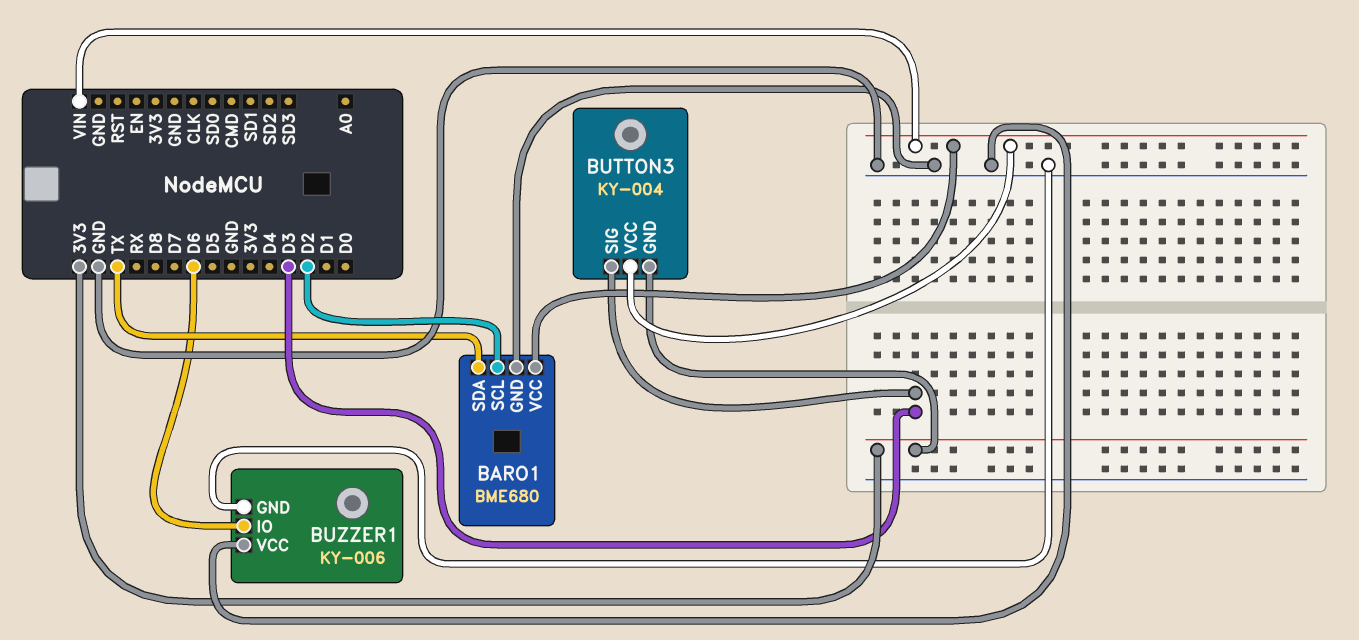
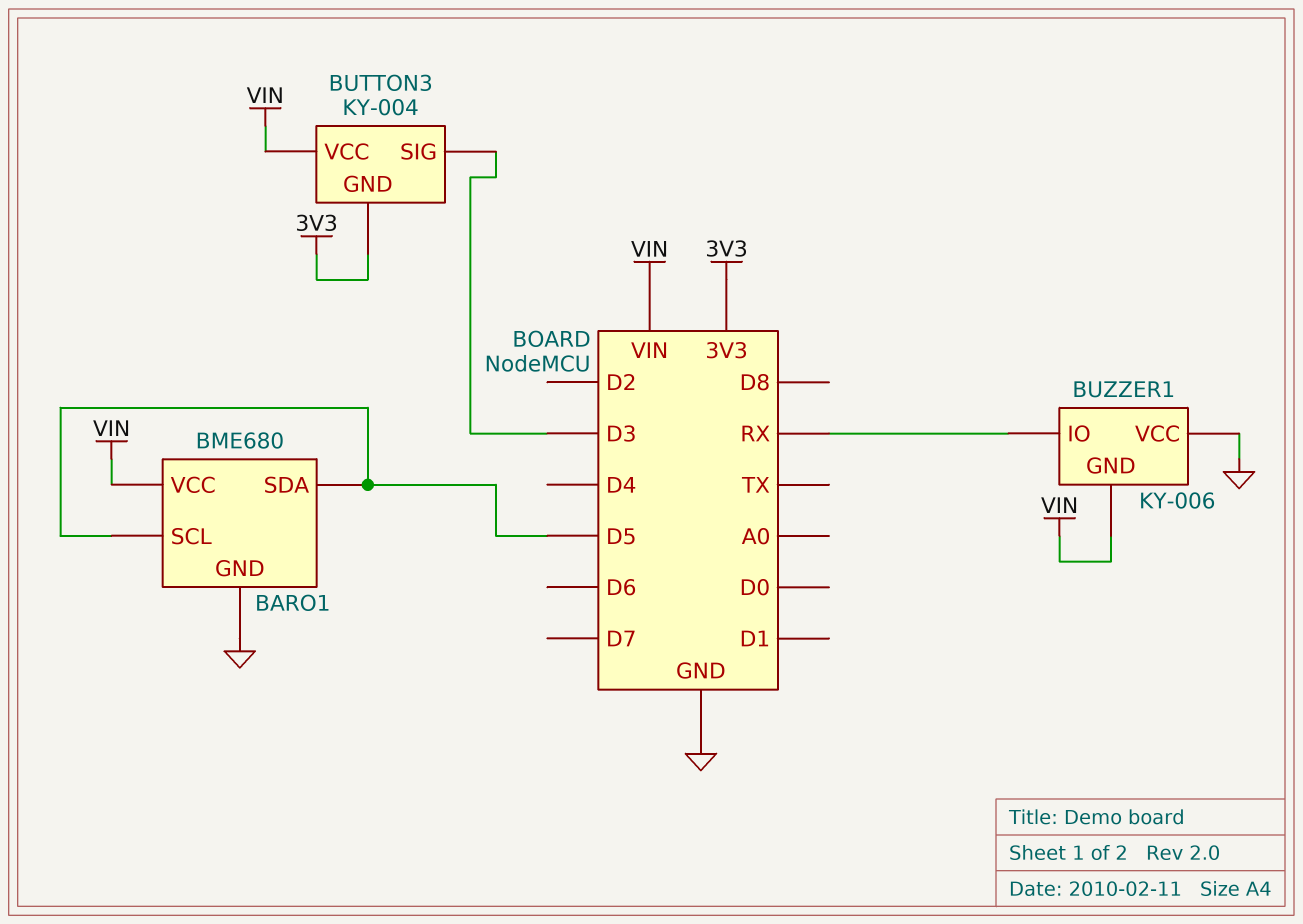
BARO1 pin SCL: D2 -> D5
BARO1 pin SDA: TX -> D5
BUZZER1 pin GND: GND -> VIN
BUZZER1 pin IO: D6 -> RX

